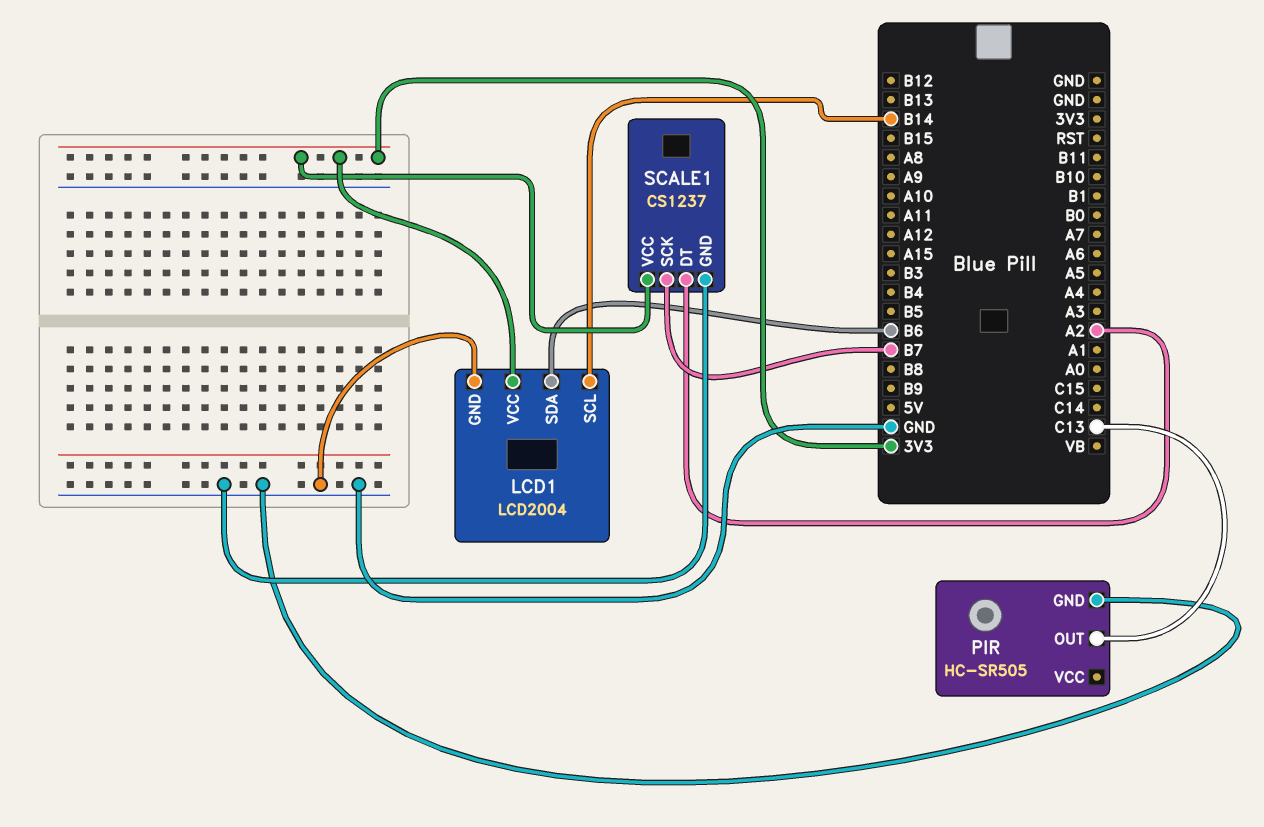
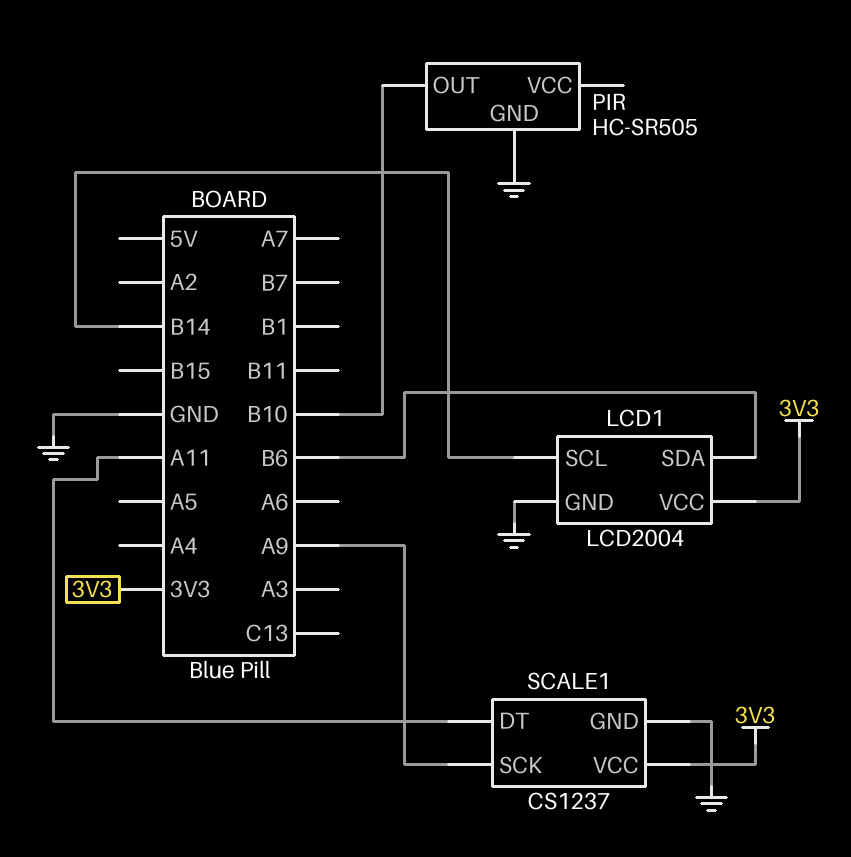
PIR pin OUT: C13 -> B10
SCALE1 pin DT: A2 -> A11
SCALE1 pin SCK: B7 -> A9

